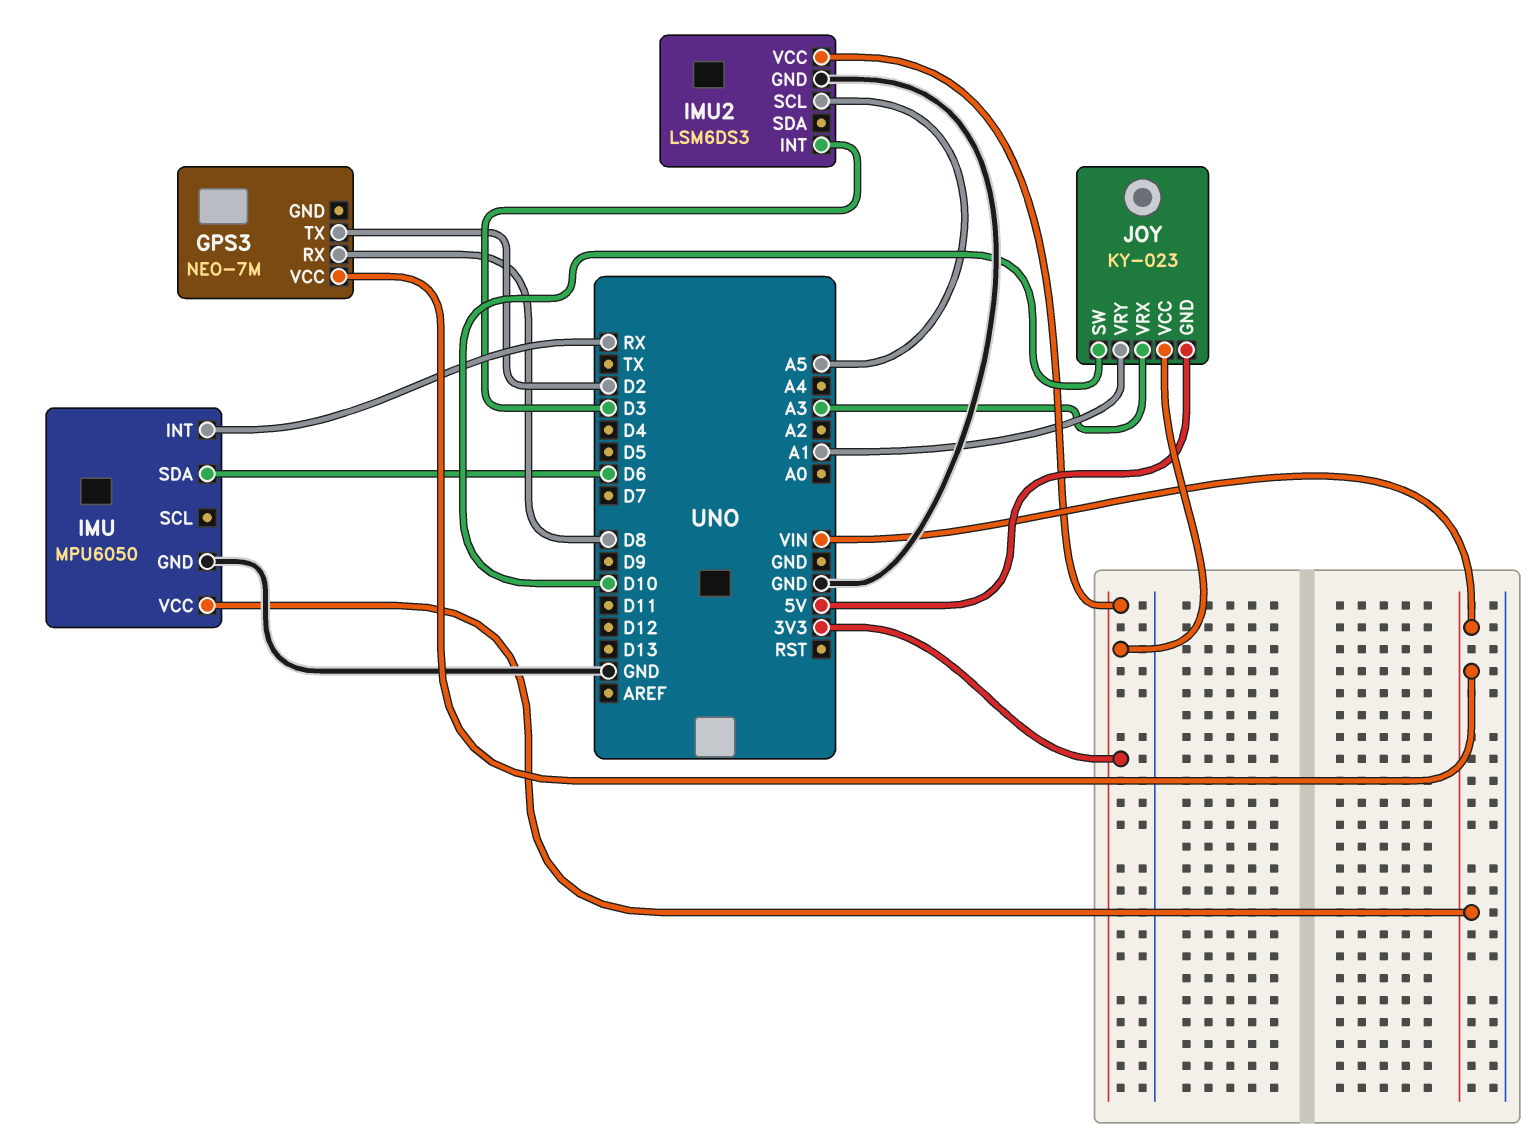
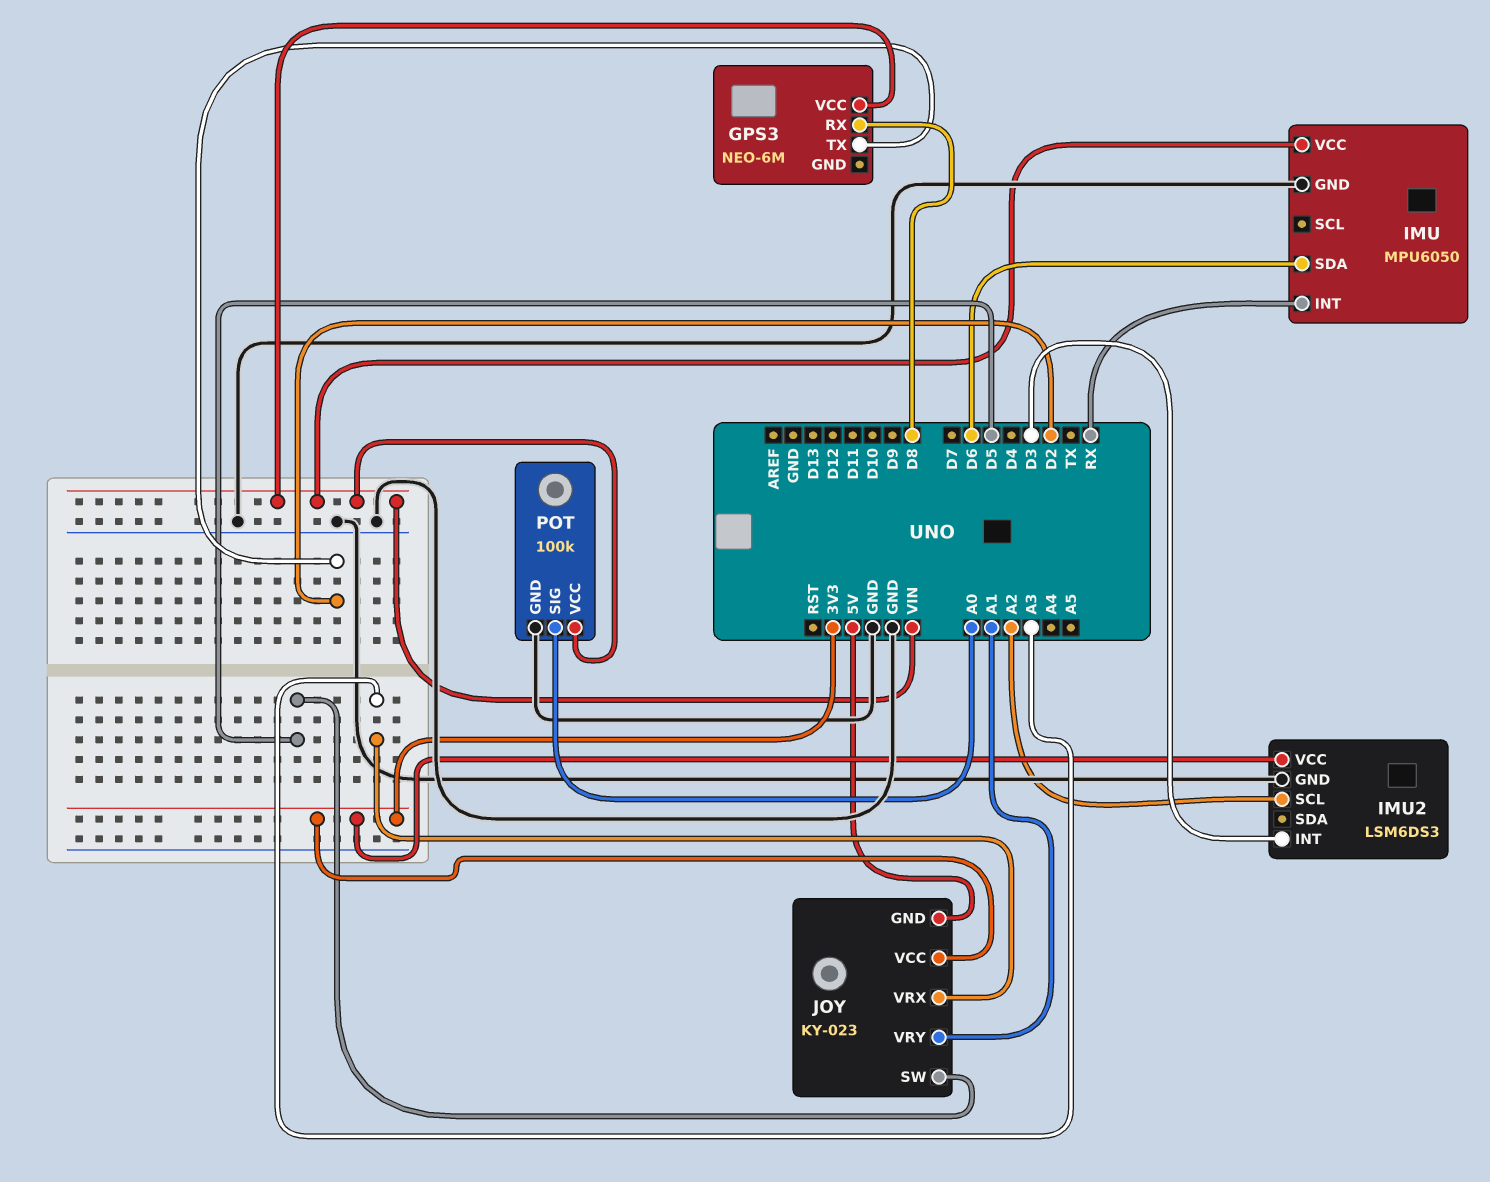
GPS3: NEO-7M -> NEO-6M
IMU2 pin SCL: A5 -> A2
JOY pin SW: D10 -> D5
POT: none -> 100k
POT pin GND: none -> GND
POT pin SIG: none -> A0
POT pin VCC: none -> VIN

